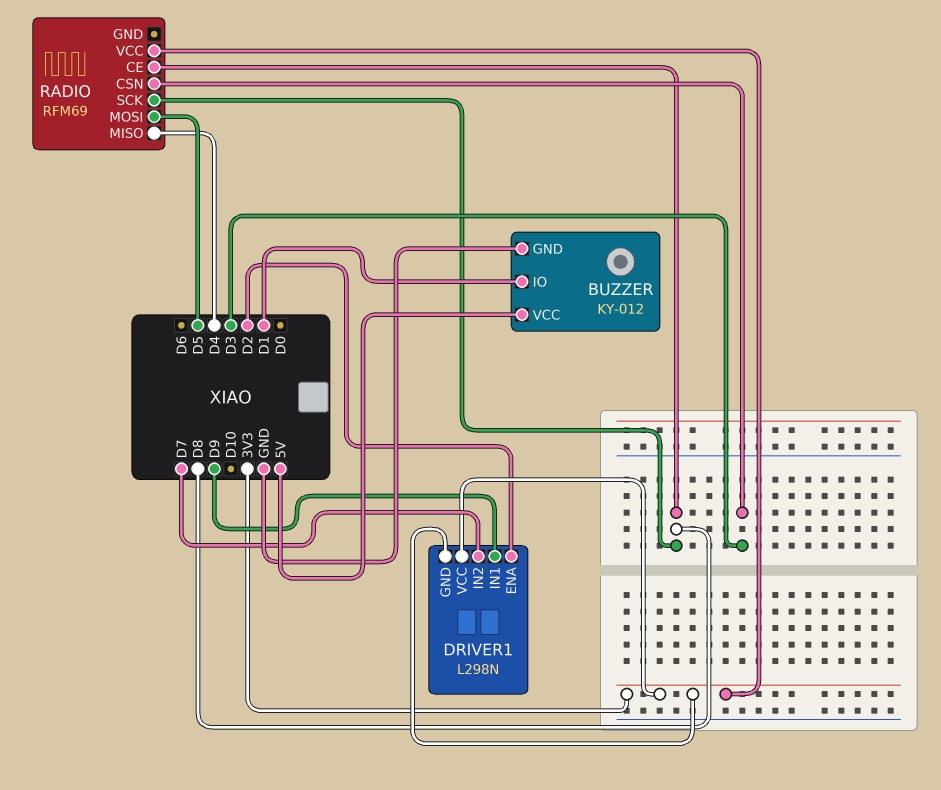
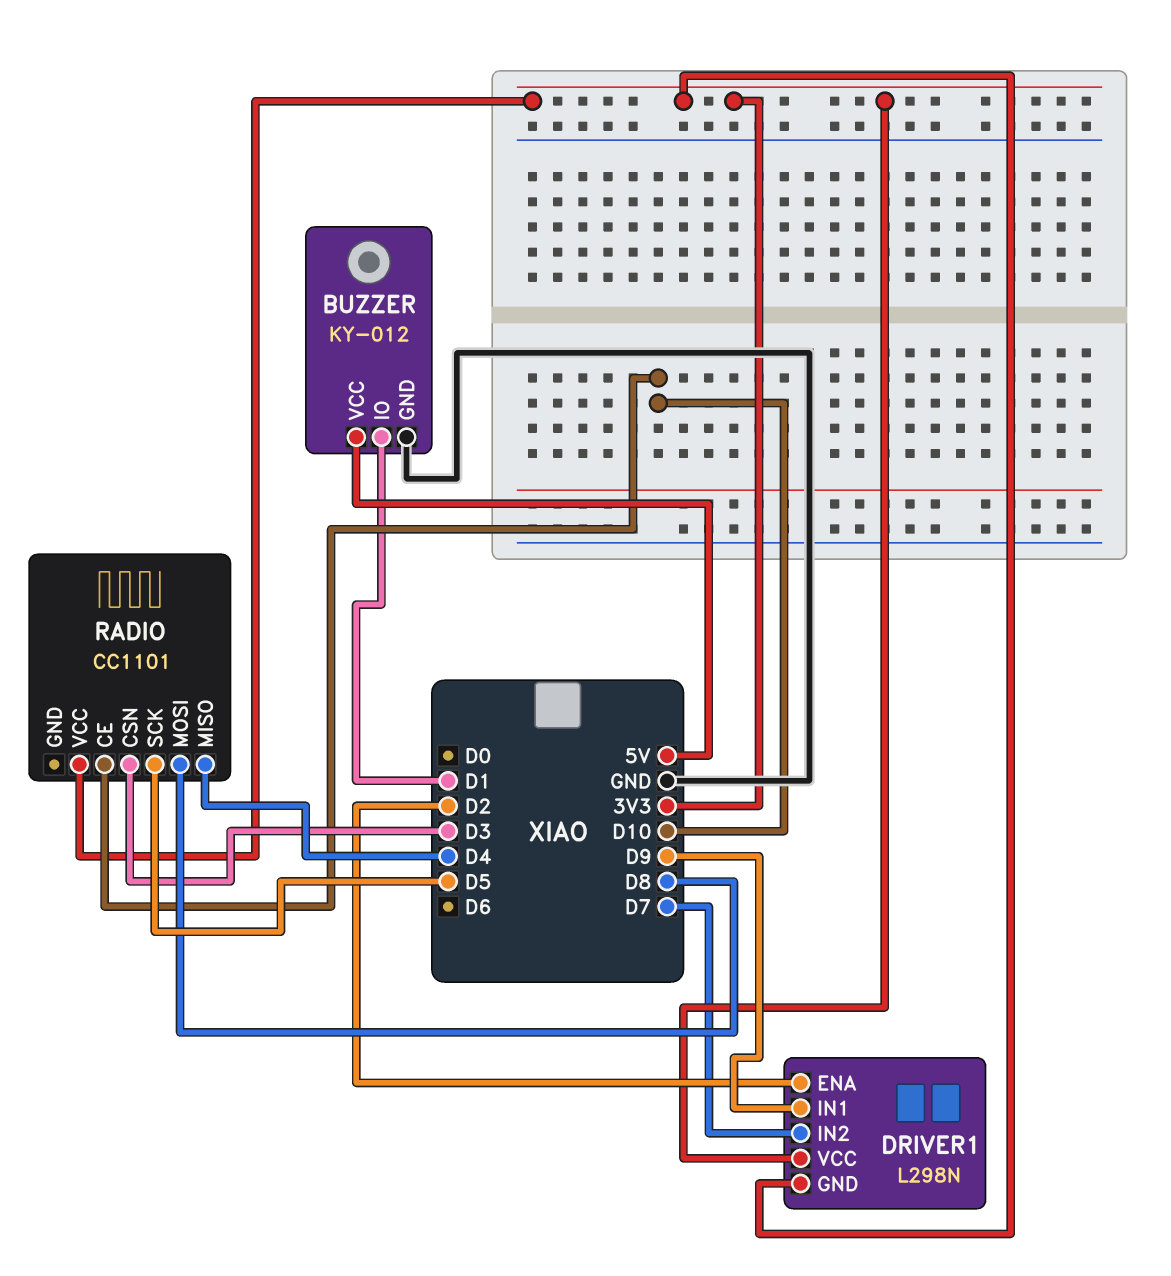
RADIO: RFM69 -> CC1101
RADIO pin CE: D8 -> D10
RADIO pin MOSI: D5 -> D8
RADIO pin SCK: D8 -> D5

